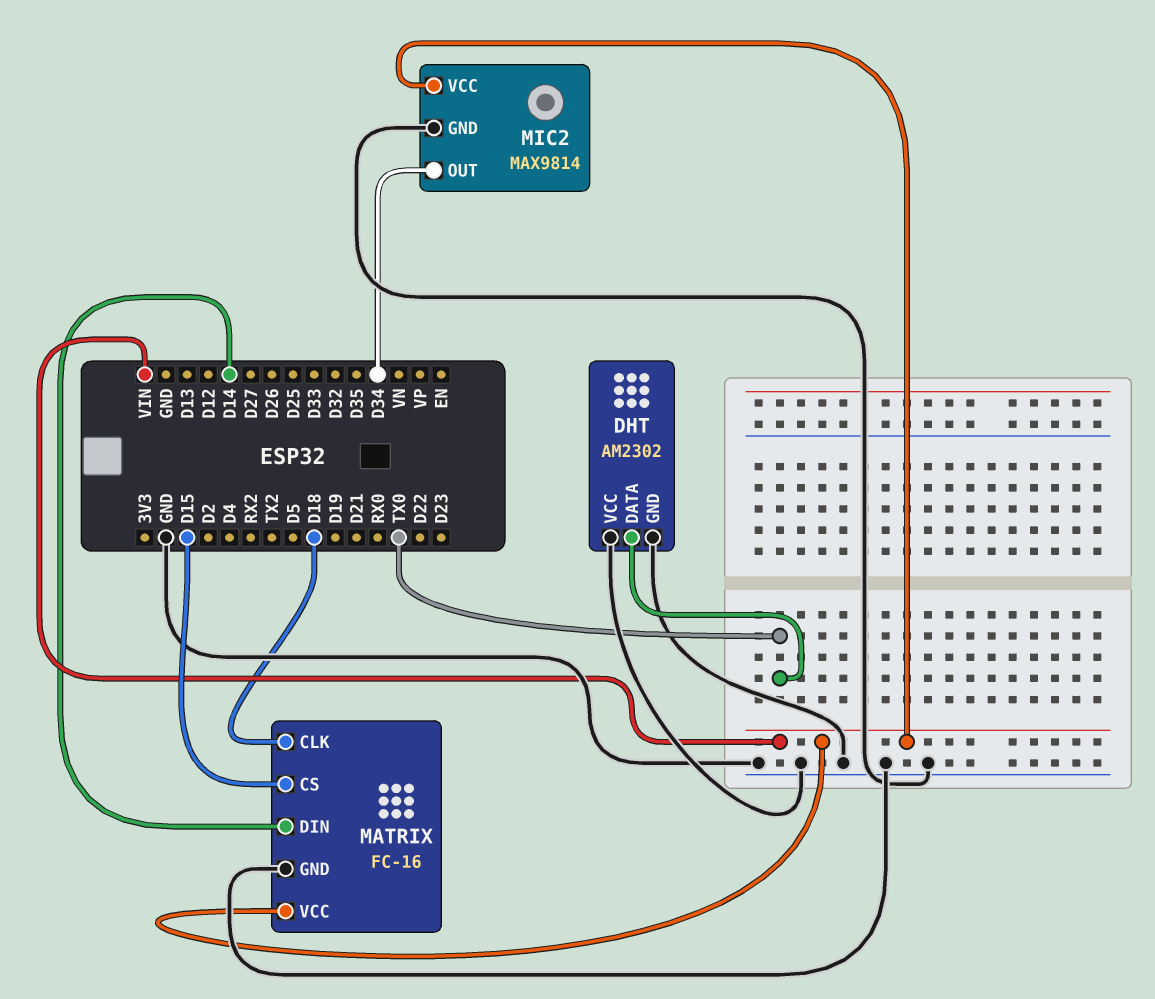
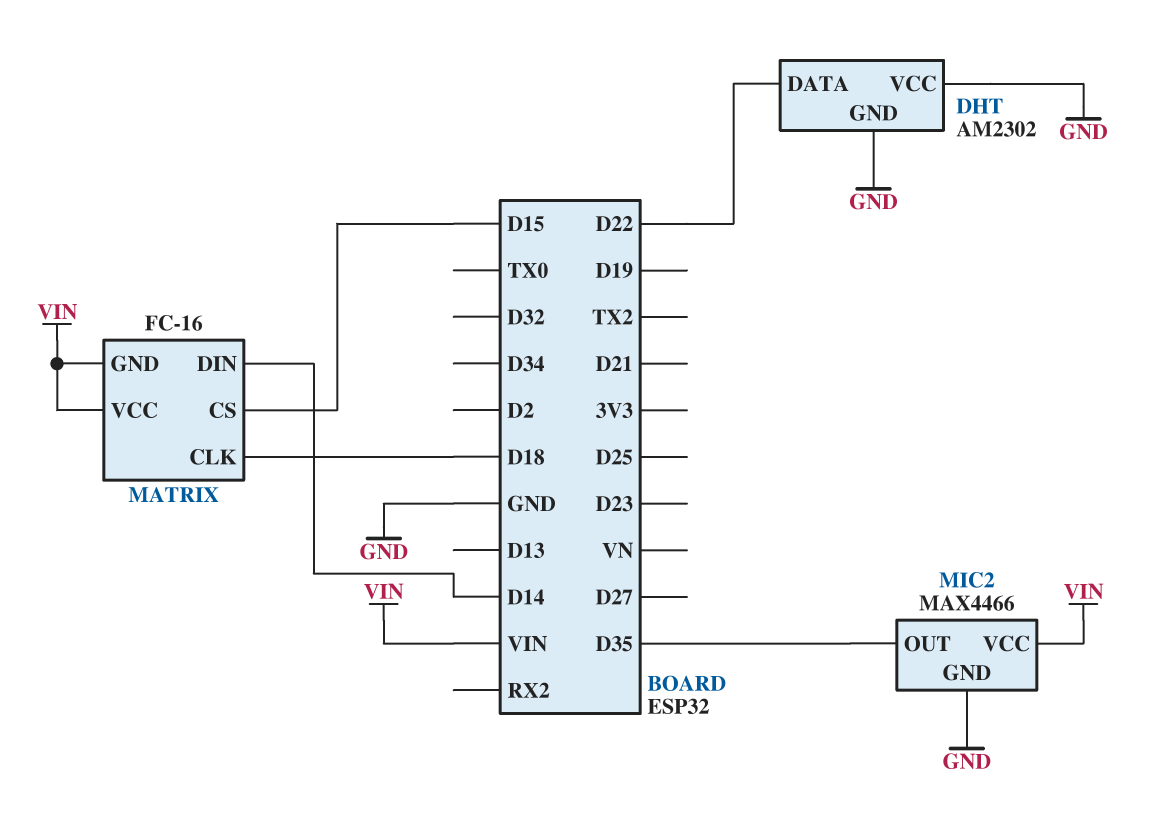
DHT pin DATA: TX0 -> D22
MATRIX pin GND: GND -> VIN
MIC2: MAX9814 -> MAX4466
MIC2 pin OUT: D34 -> D35

